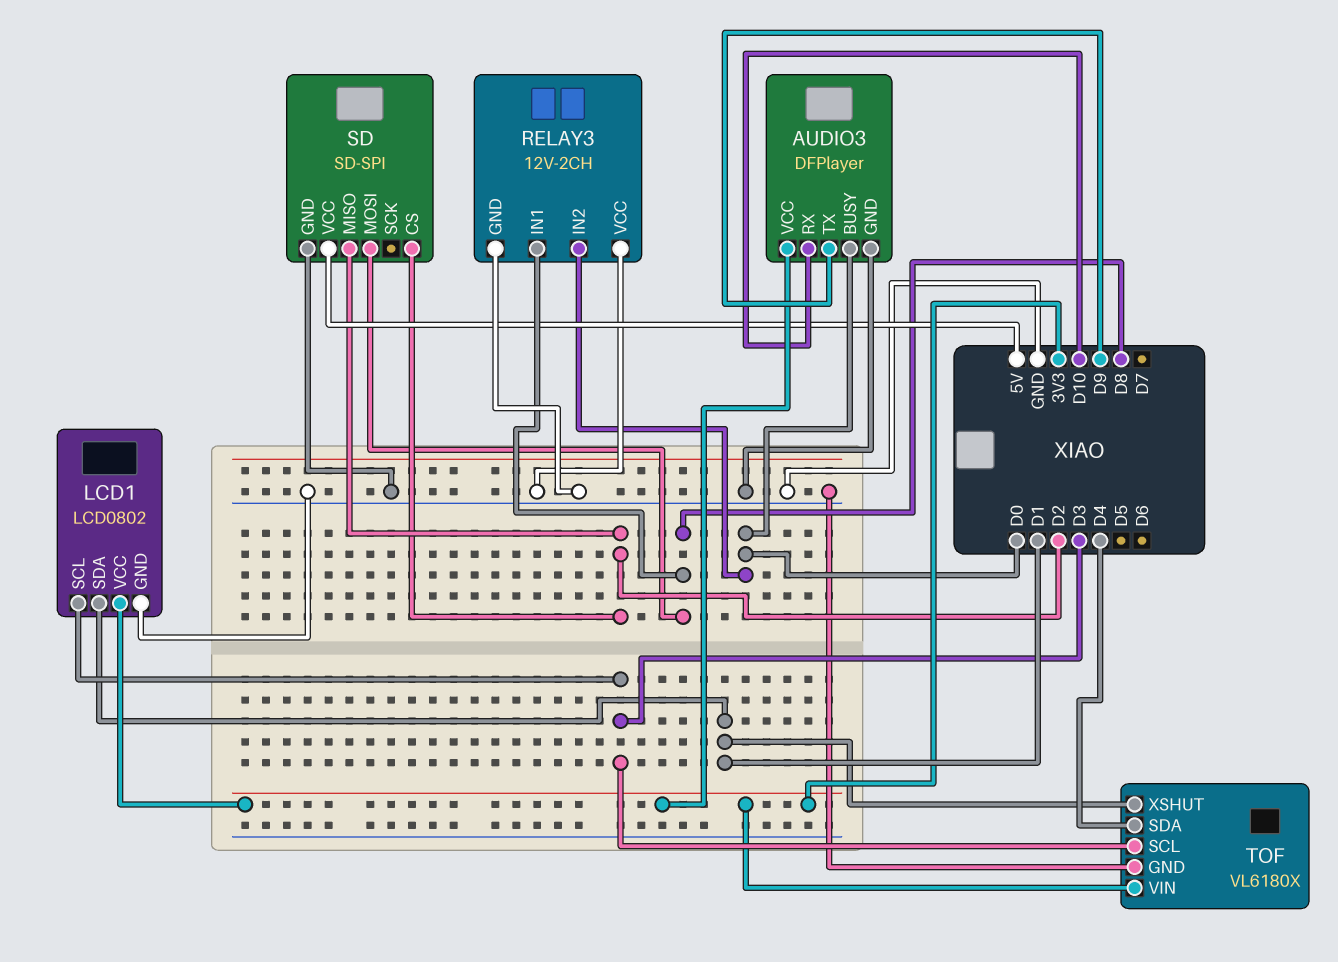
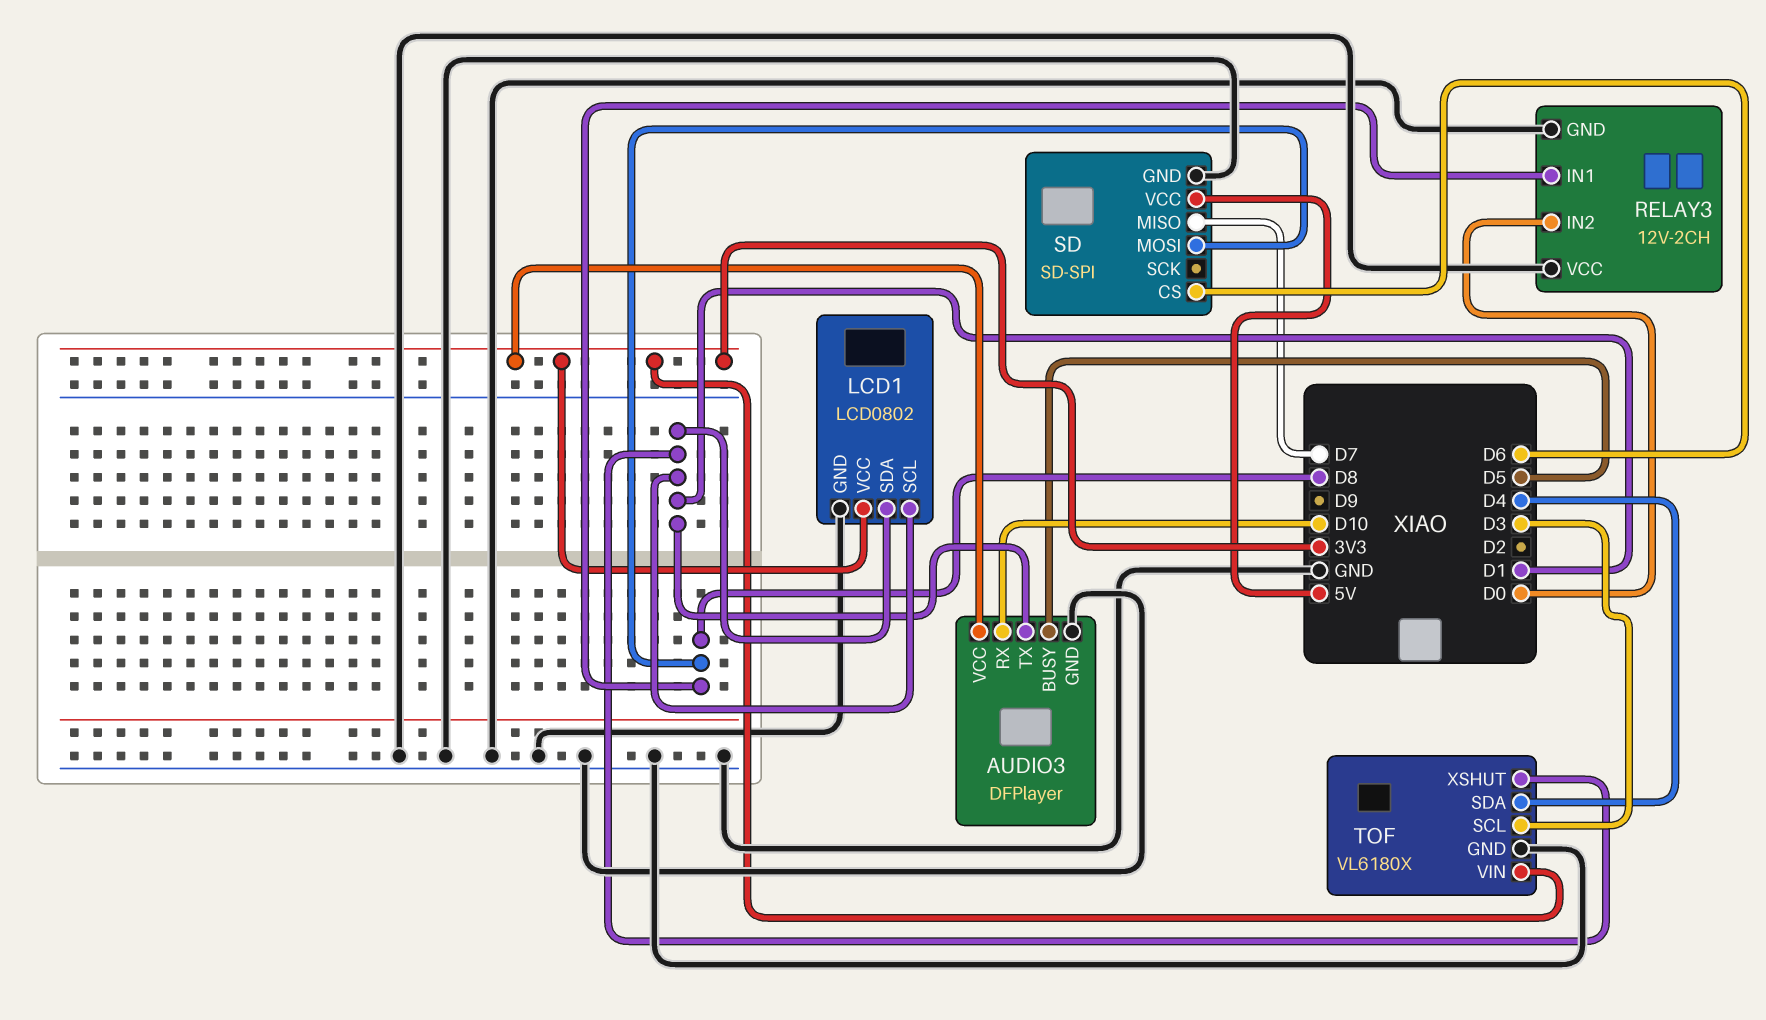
AUDIO3 pin BUSY: D0 -> D5
AUDIO3 pin TX: D9 -> D1
LCD1 pin SCL: D3 -> D1
SD pin CS: D2 -> D6
SD pin MISO: D2 -> D7

